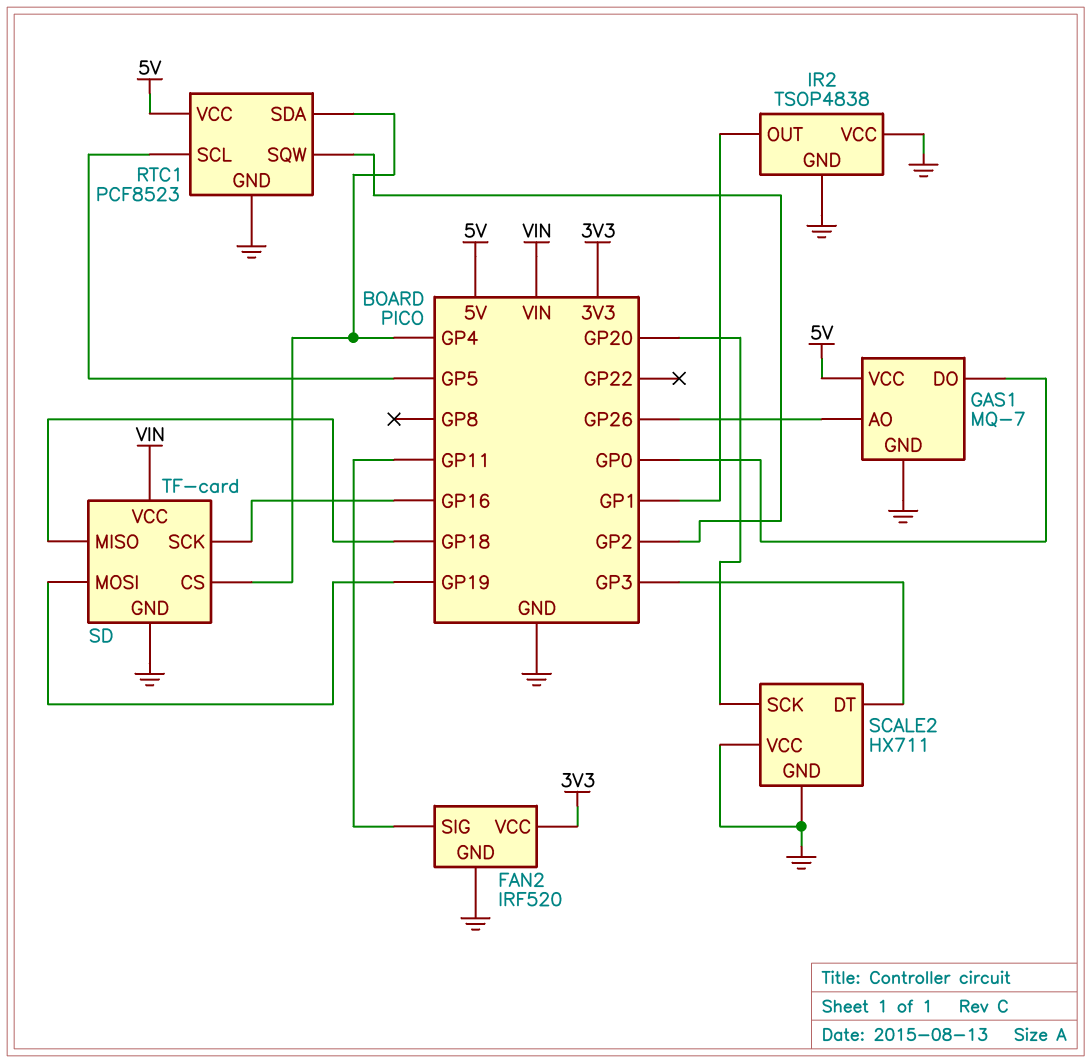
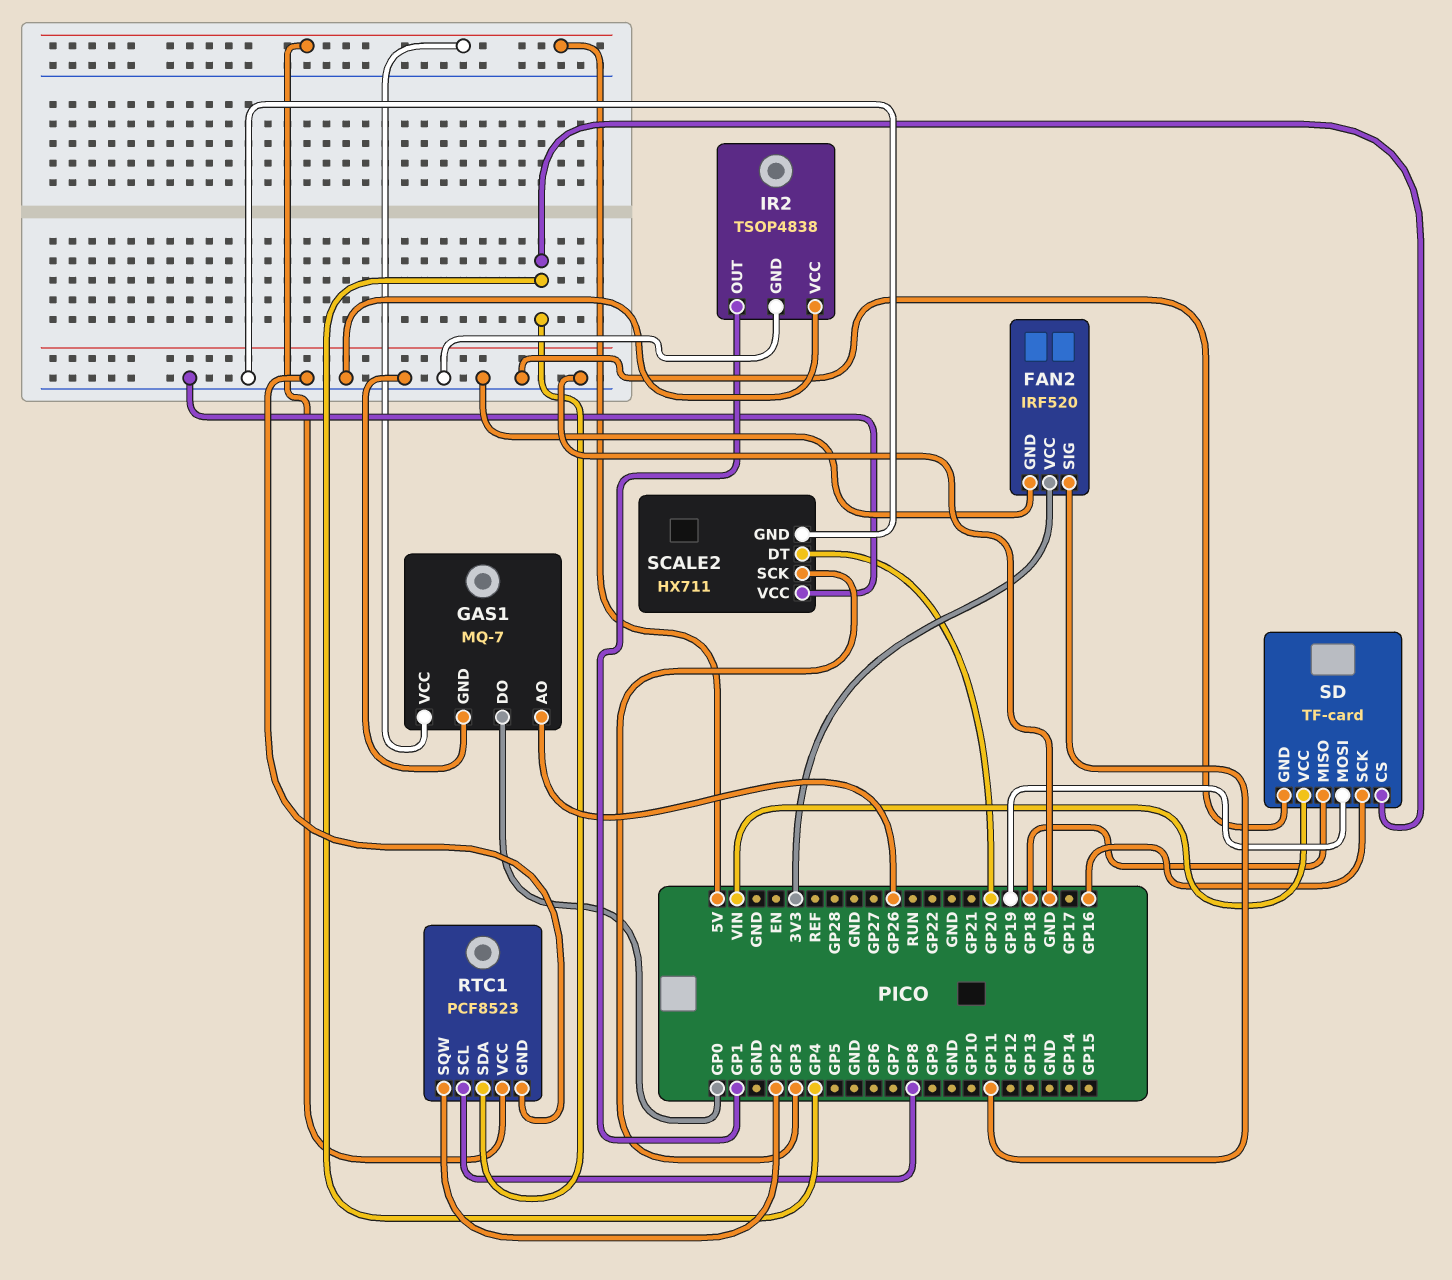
RTC1 pin SCL: GP5 -> GP8
SCALE2 pin DT: GP3 -> GP20
SCALE2 pin SCK: GP20 -> GP3

